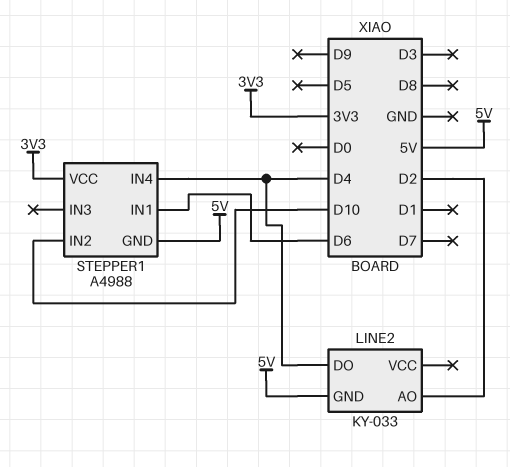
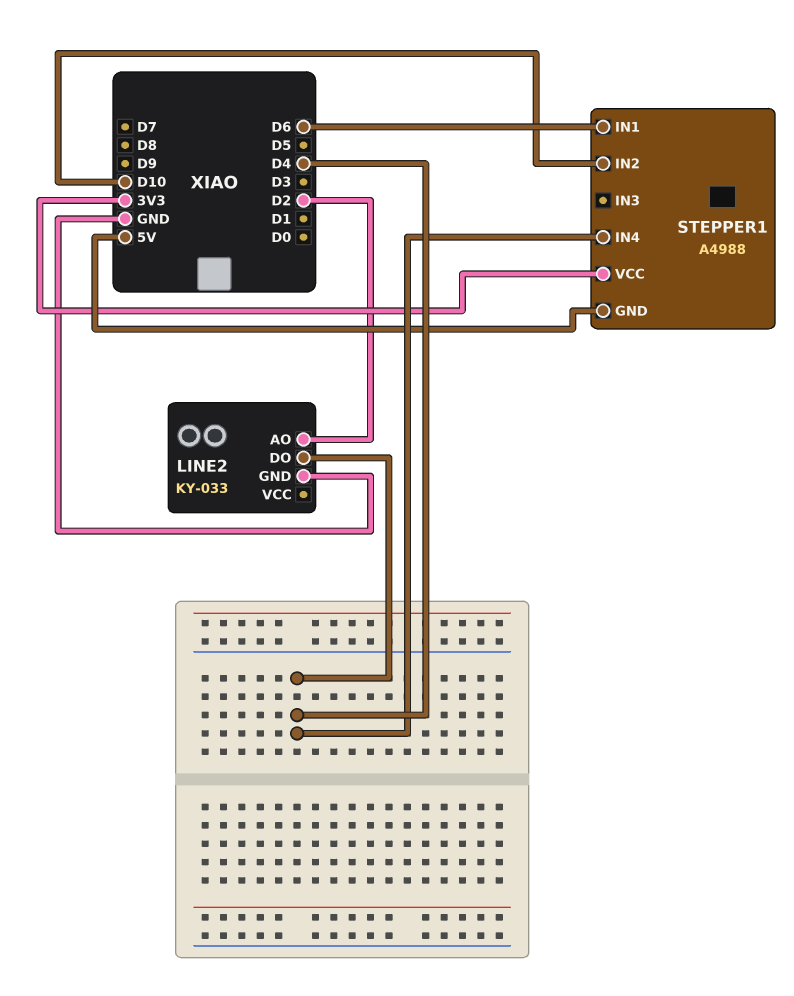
LINE2 pin GND: 5V -> GND

